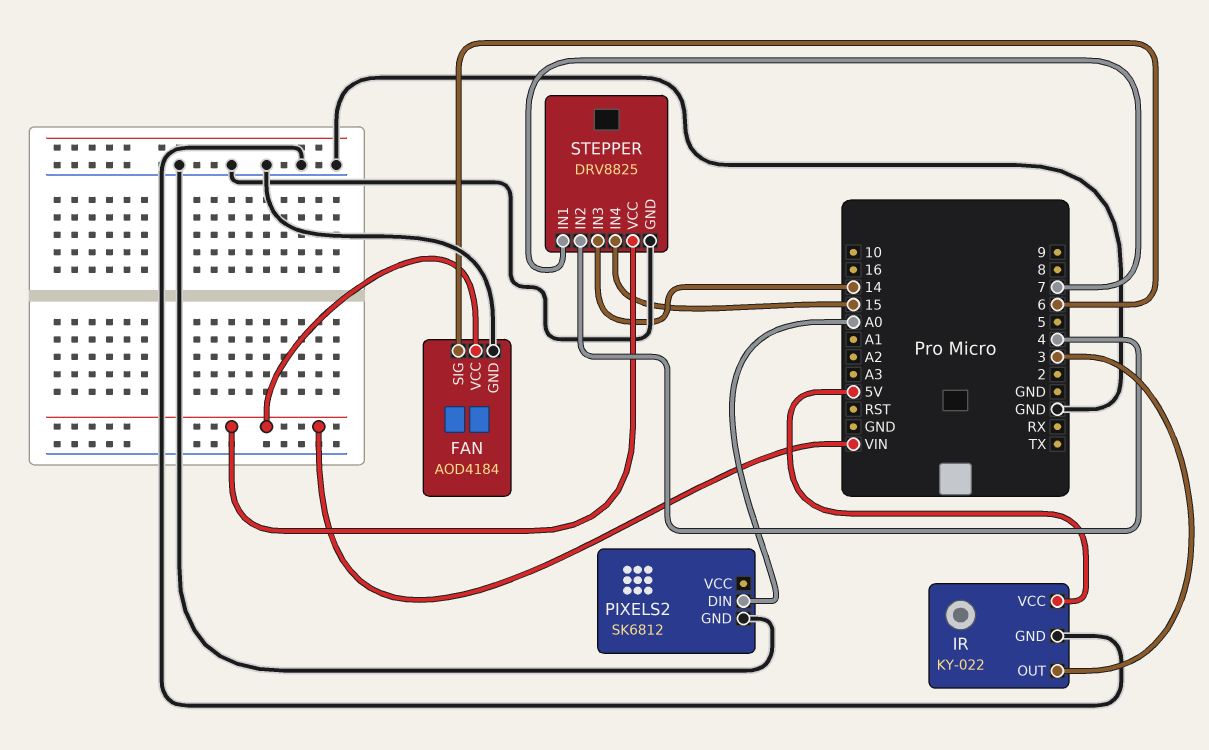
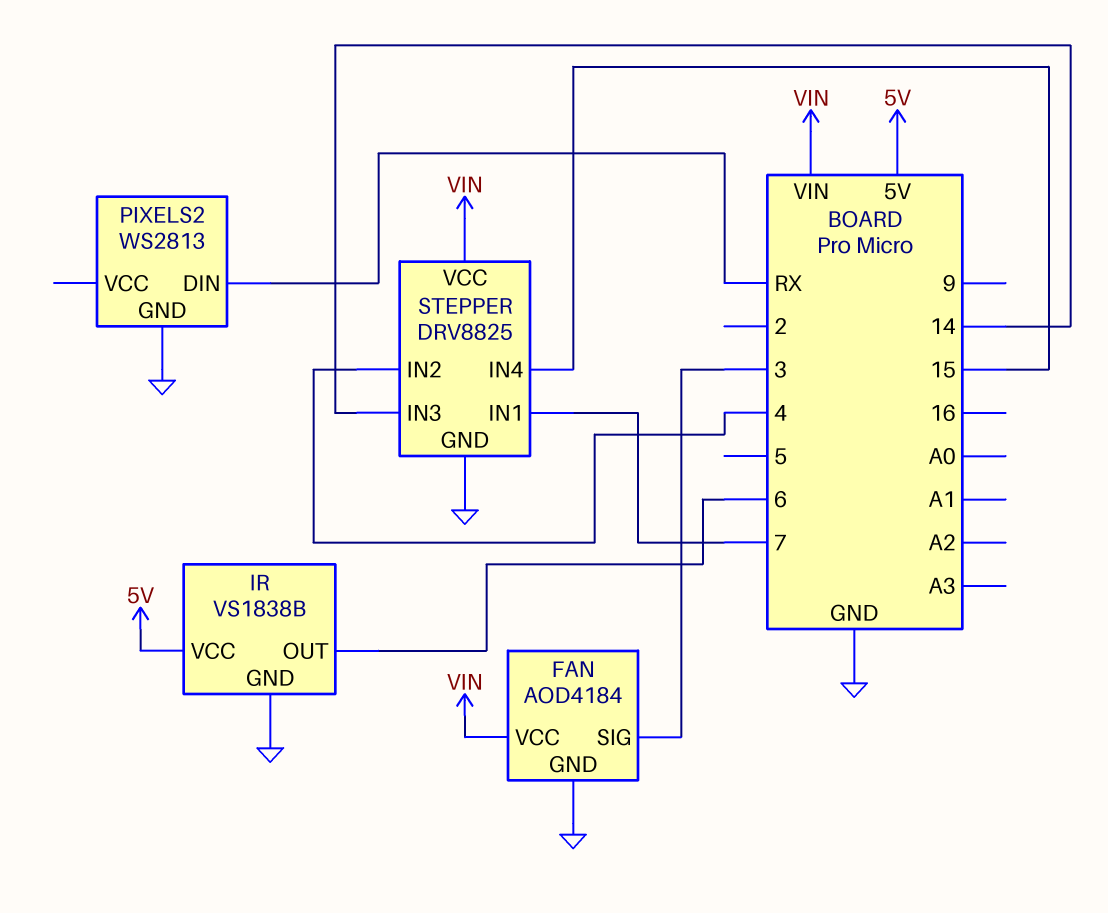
FAN pin SIG: 6 -> 3
IR: KY-022 -> VS1838B
IR pin OUT: 3 -> 6
PIXELS2: SK6812 -> WS2813
PIXELS2 pin DIN: A0 -> RX

